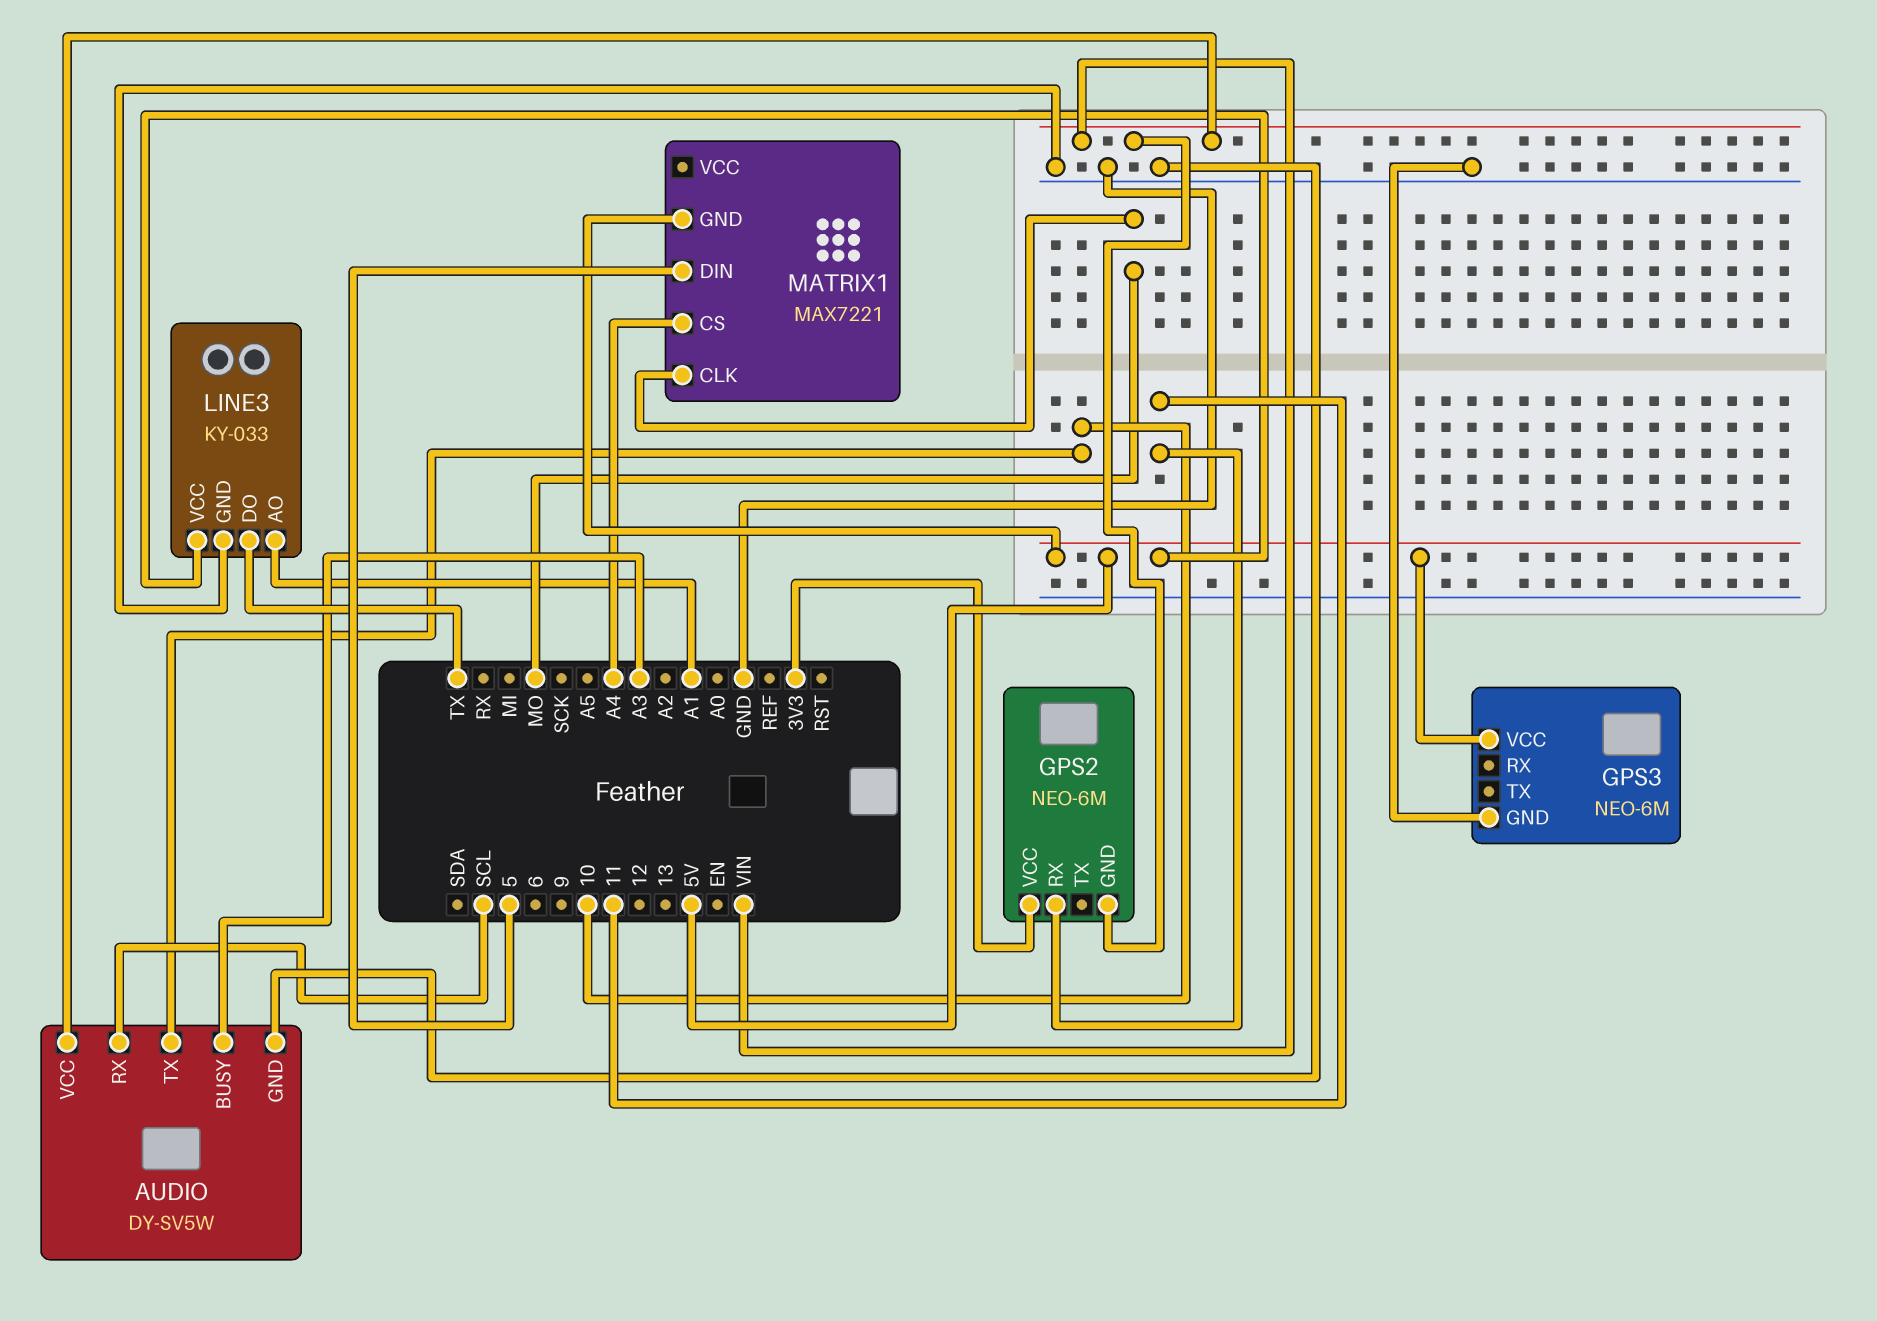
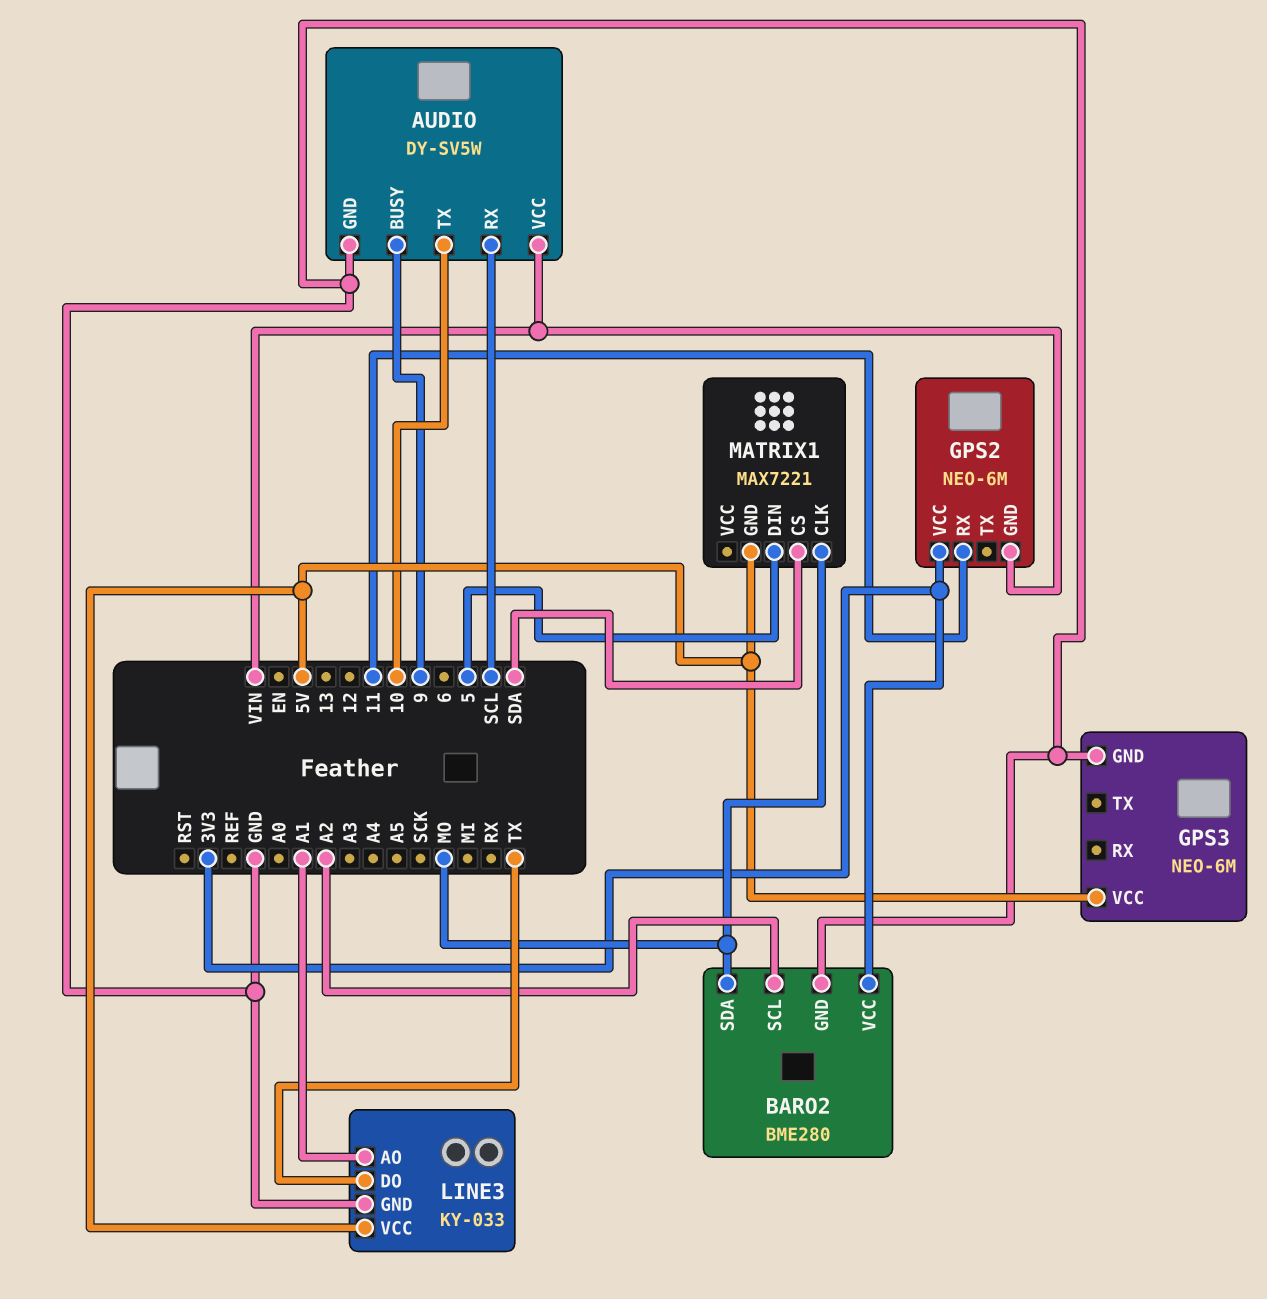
AUDIO pin BUSY: A3 -> 9
BARO2: none -> BME280
BARO2 pin GND: none -> GND
BARO2 pin SCL: none -> A2
BARO2 pin SDA: none -> MO
BARO2 pin VCC: none -> 3V3
MATRIX1 pin CS: A4 -> SDA

